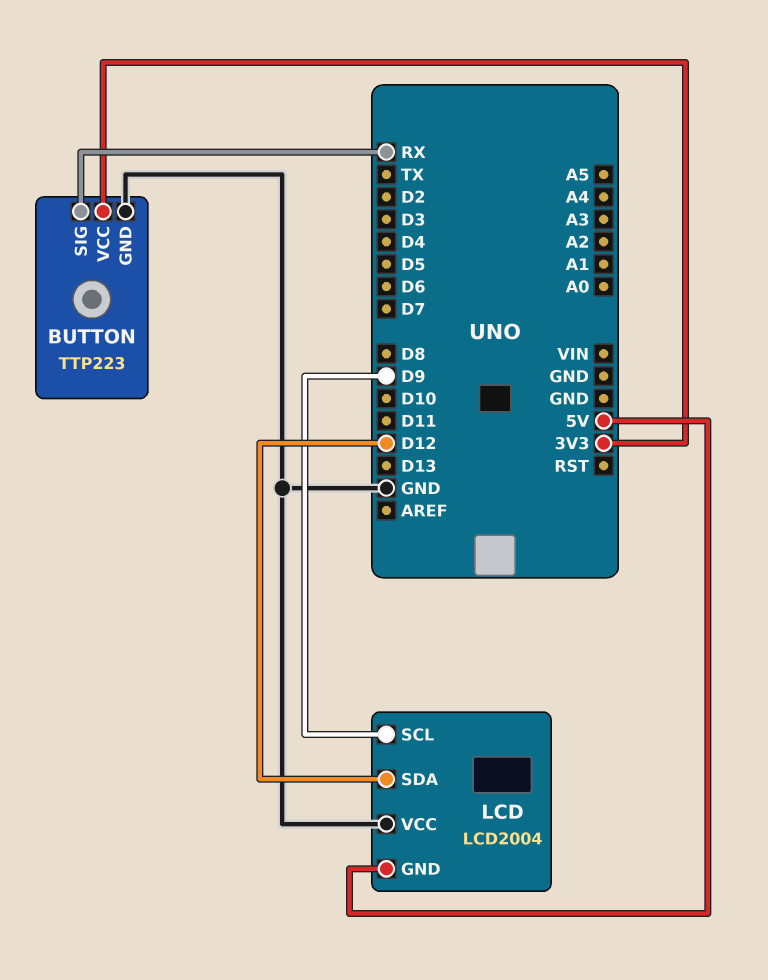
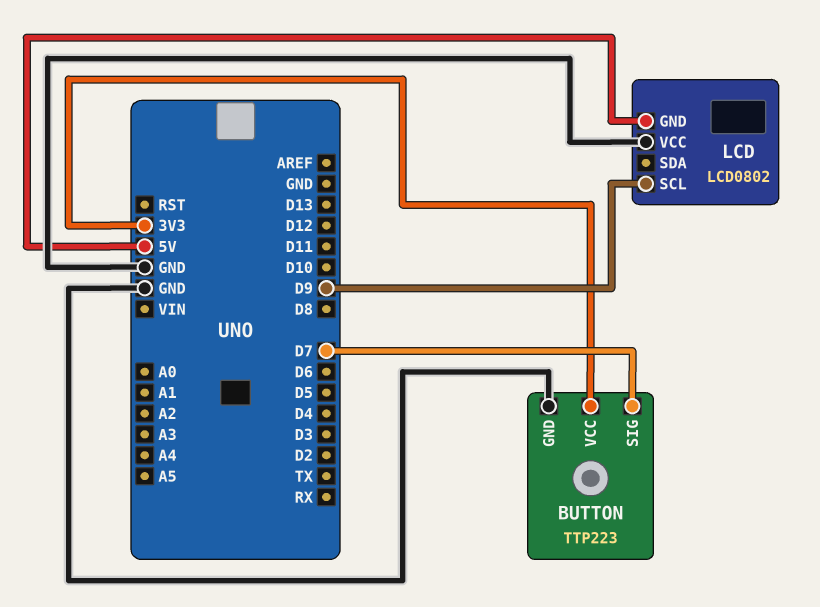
BUTTON pin SIG: RX -> D7
LCD: LCD2004 -> LCD0802
LCD pin SDA: D12 -> none

